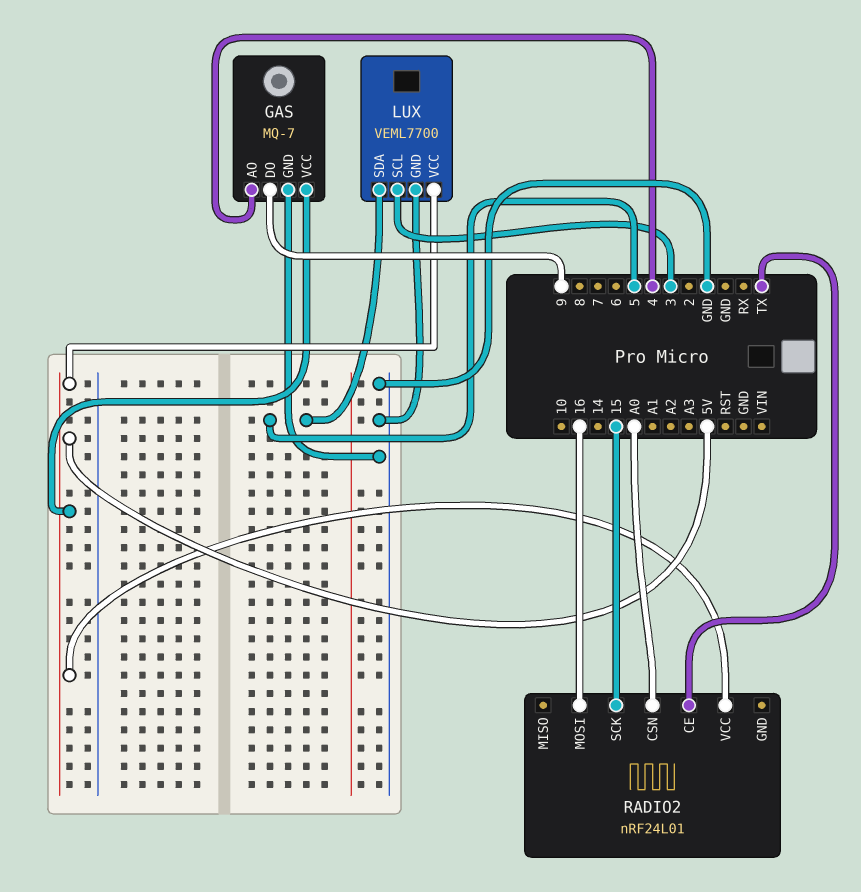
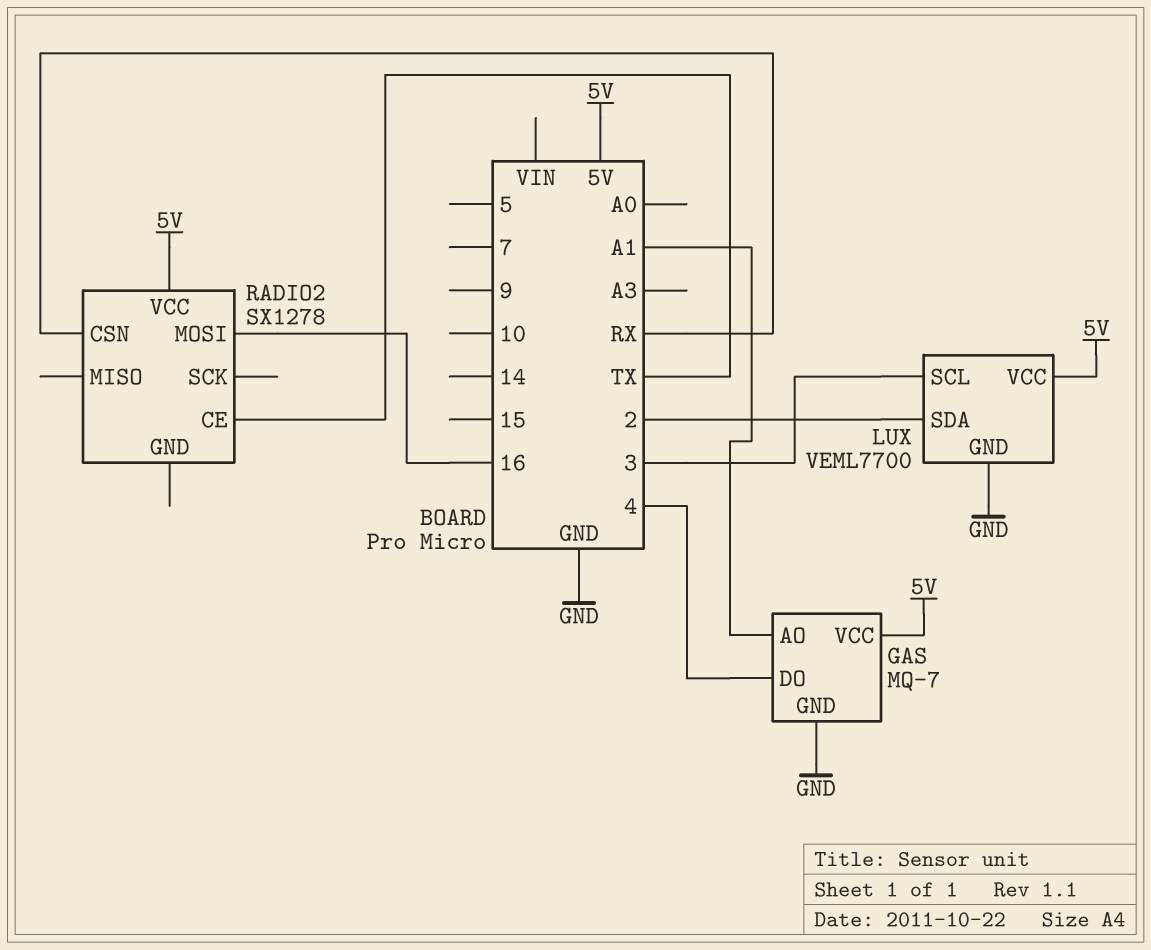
GAS pin AO: 4 -> A1
GAS pin DO: 9 -> 4
LUX pin SDA: 5 -> 2
RADIO2: nRF24L01 -> SX1278
RADIO2 pin CSN: A0 -> RX
RADIO2 pin SCK: 15 -> none

